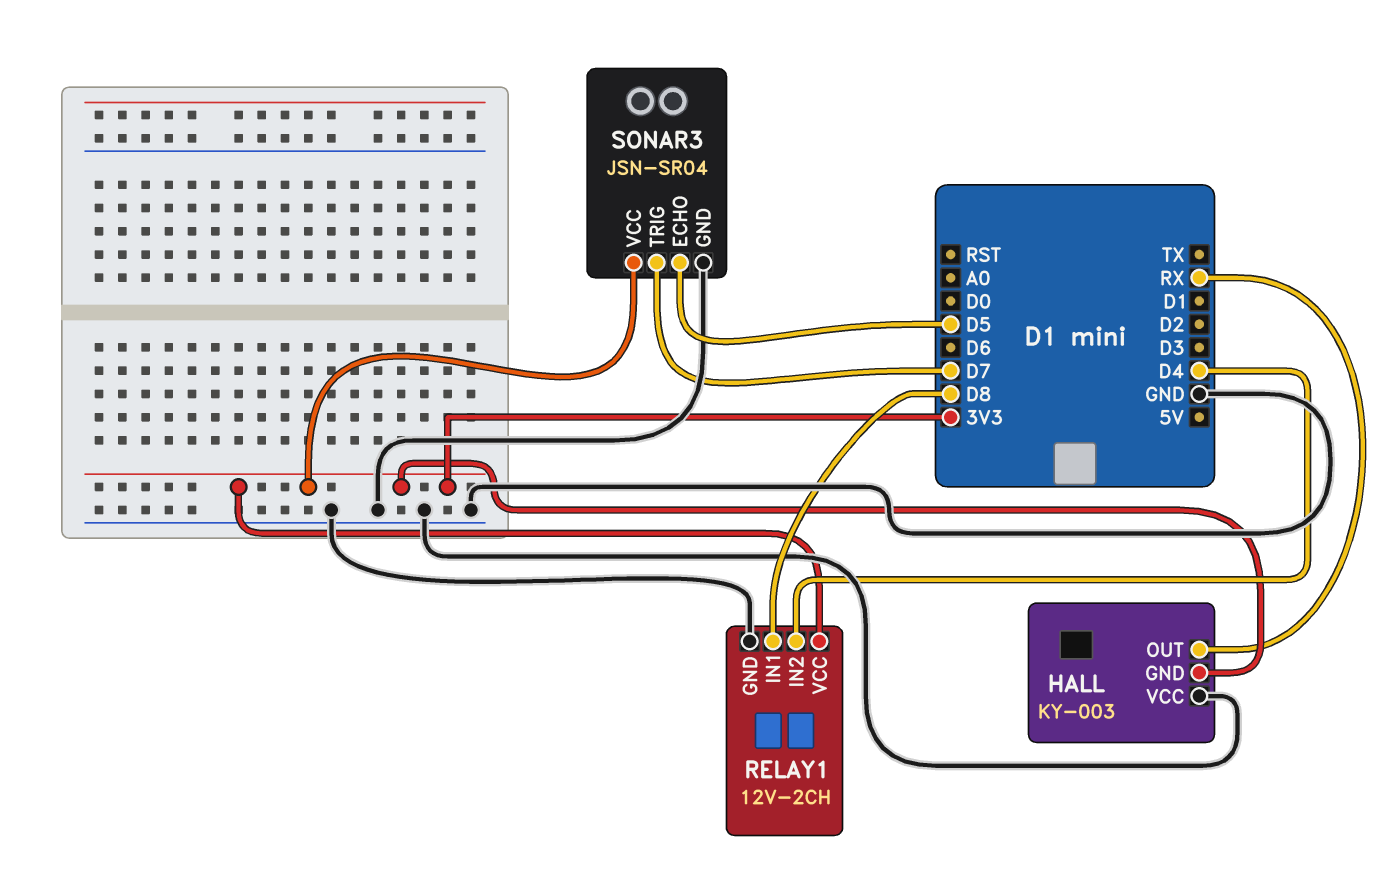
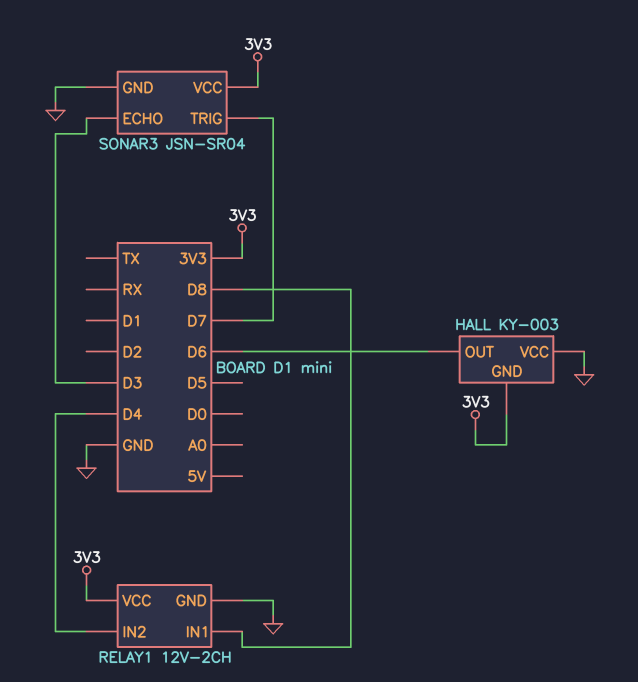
HALL pin OUT: RX -> D6
SONAR3 pin ECHO: D5 -> D3

